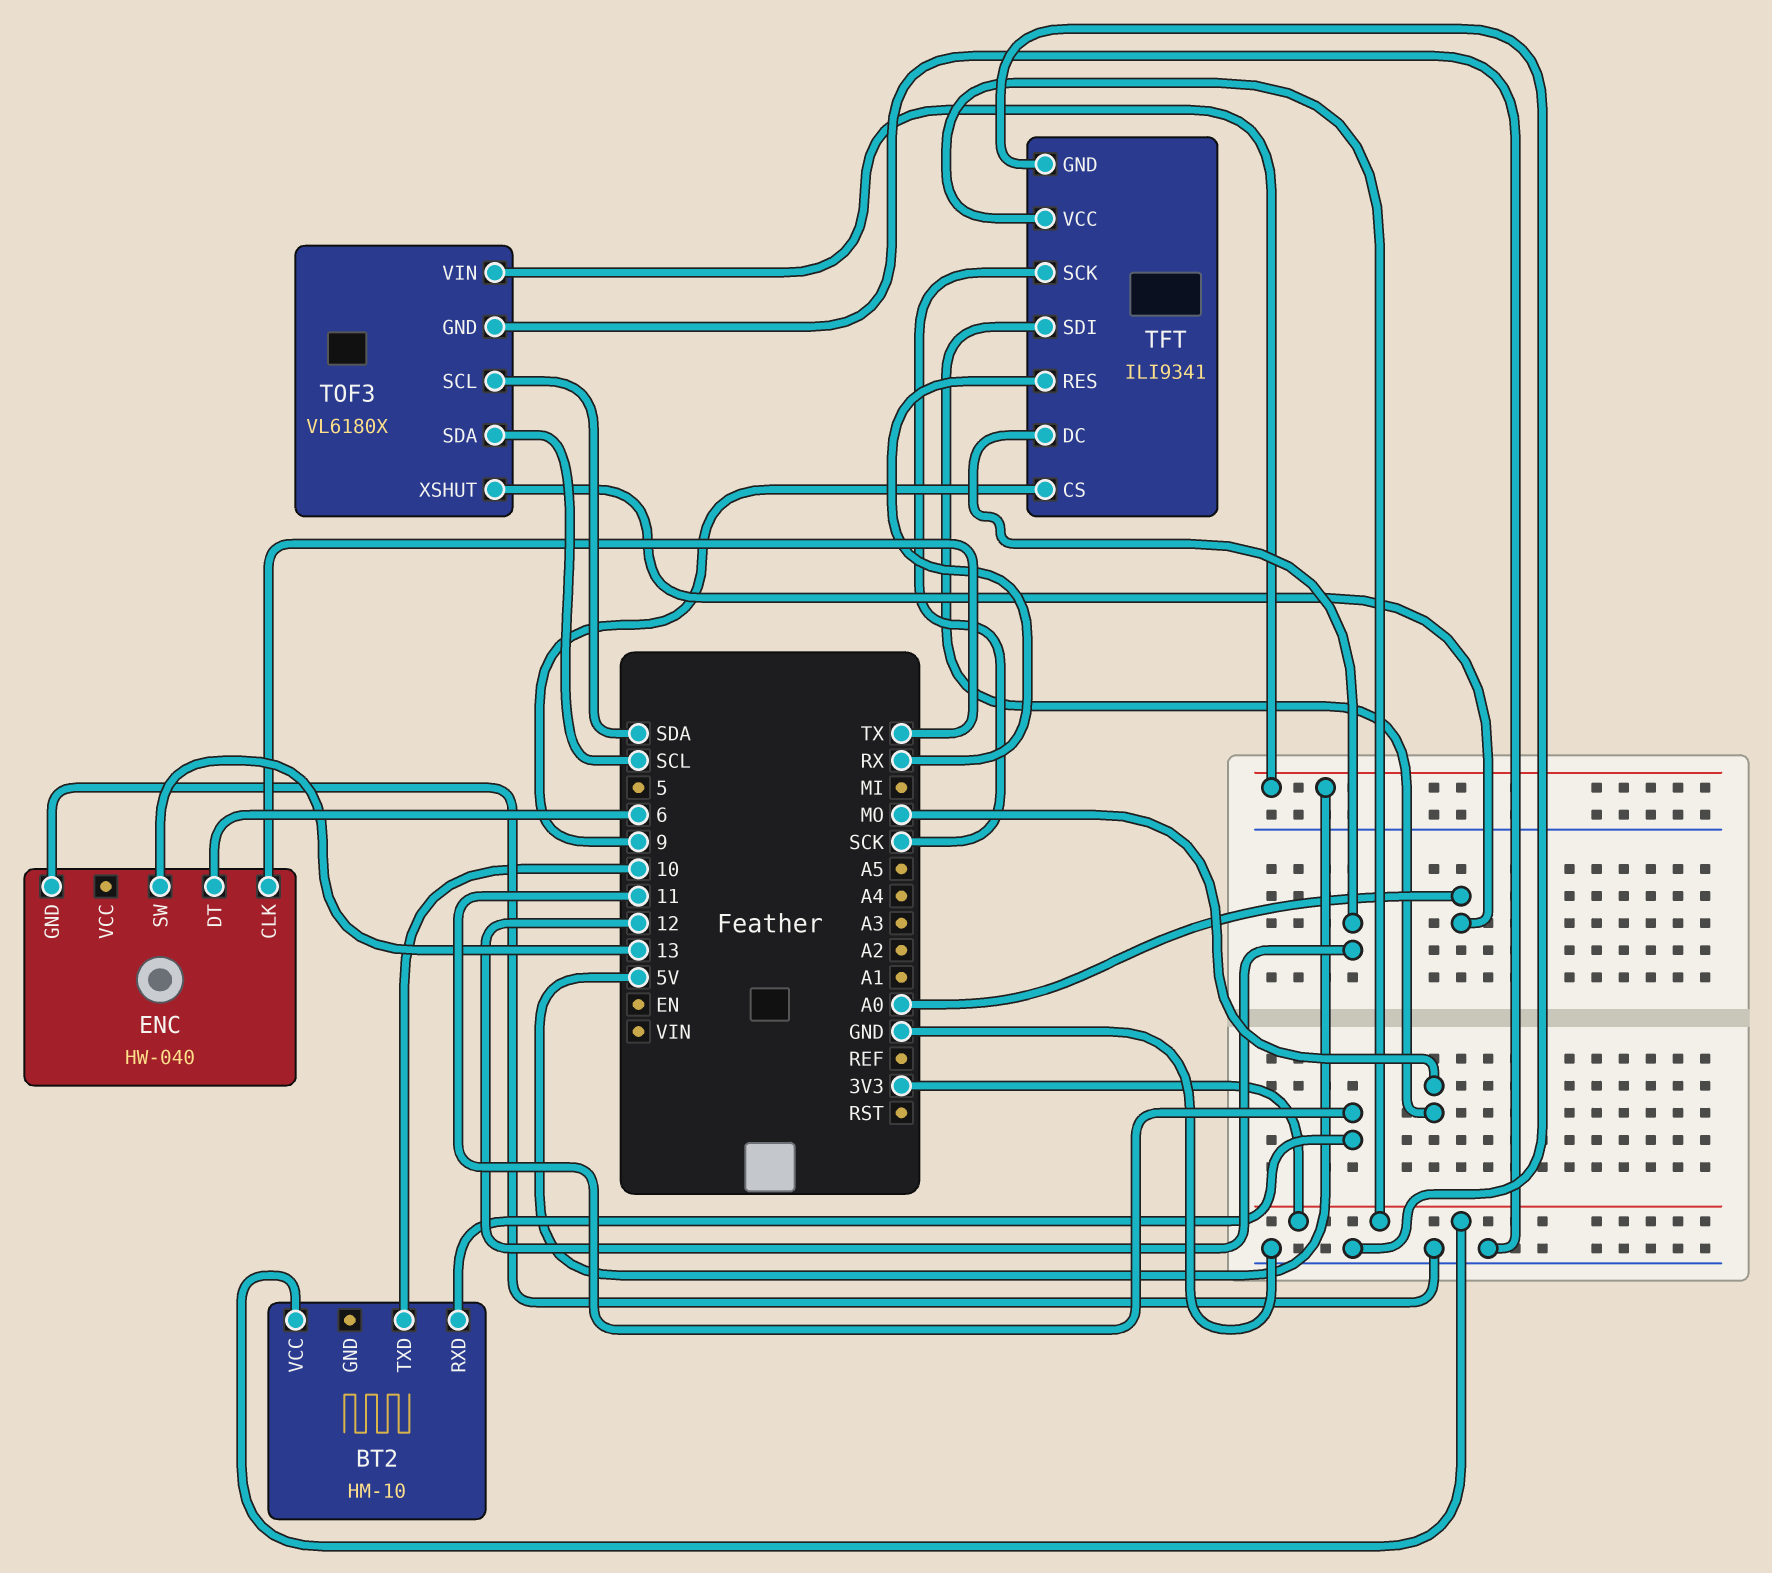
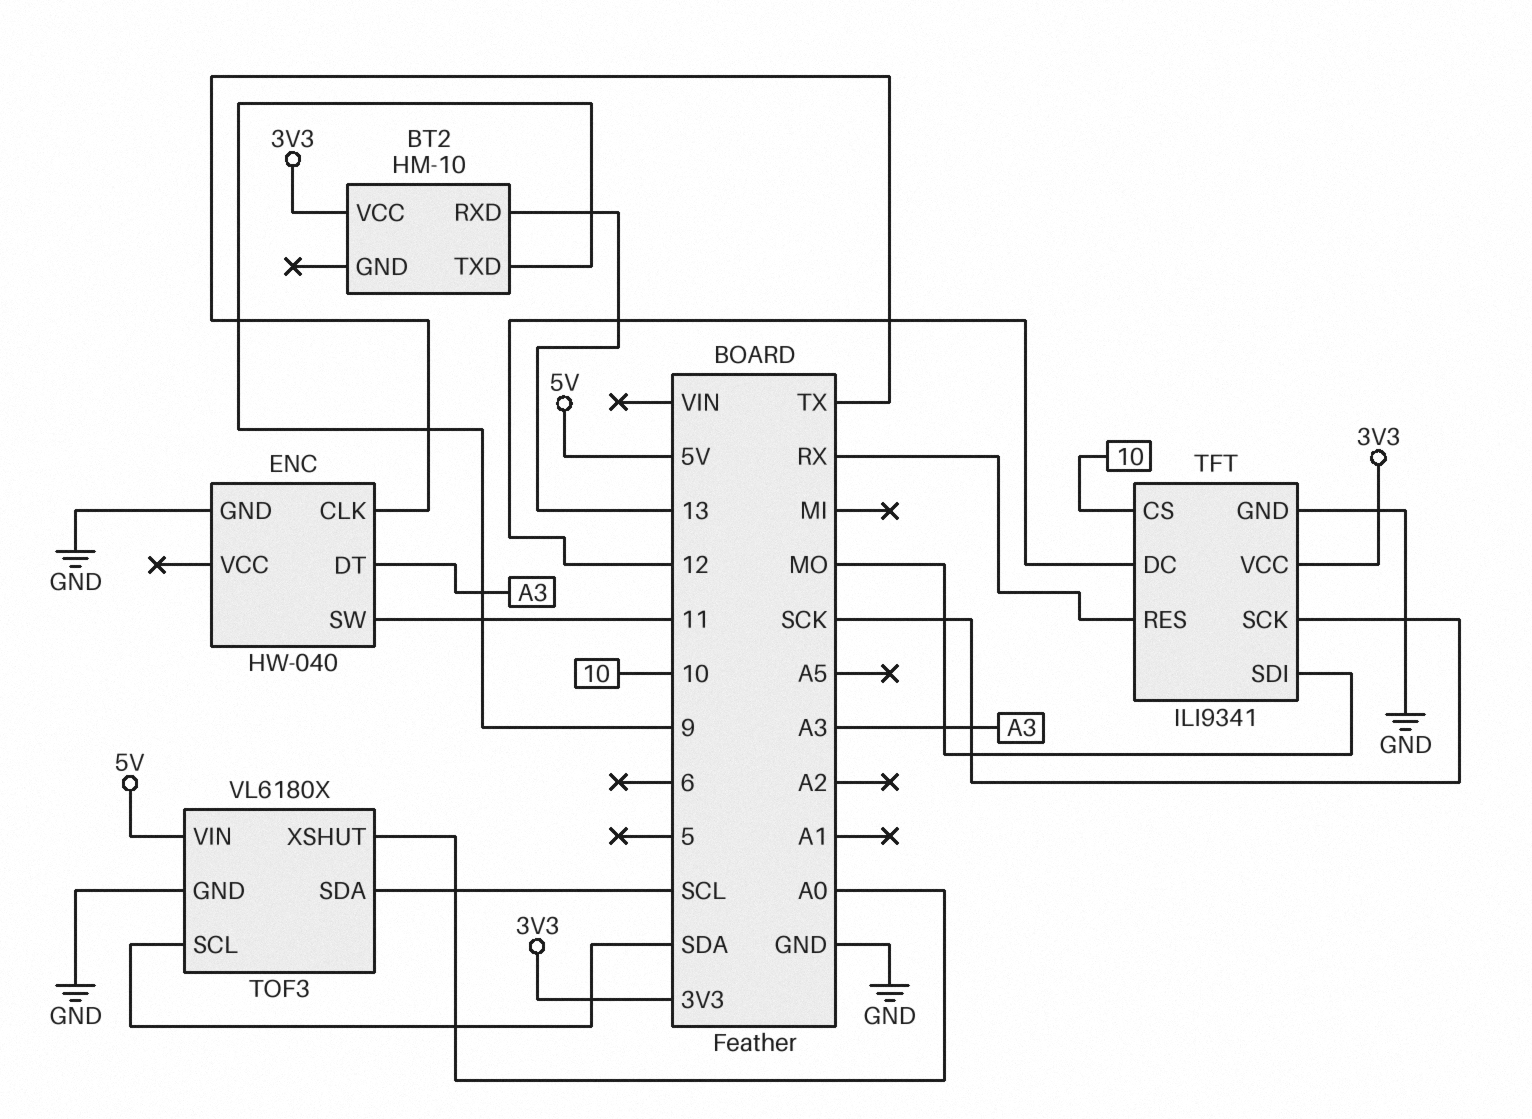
BT2 pin RXD: 11 -> 13
BT2 pin TXD: 10 -> 9
ENC pin DT: 6 -> A3
ENC pin SW: 13 -> 11
TFT pin CS: 9 -> 10

